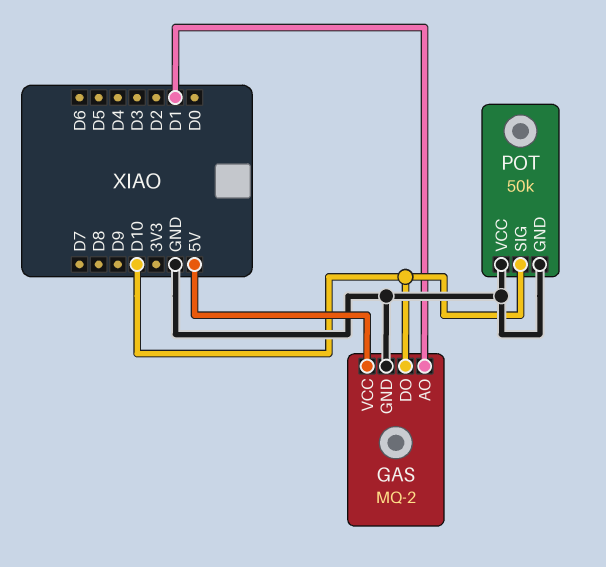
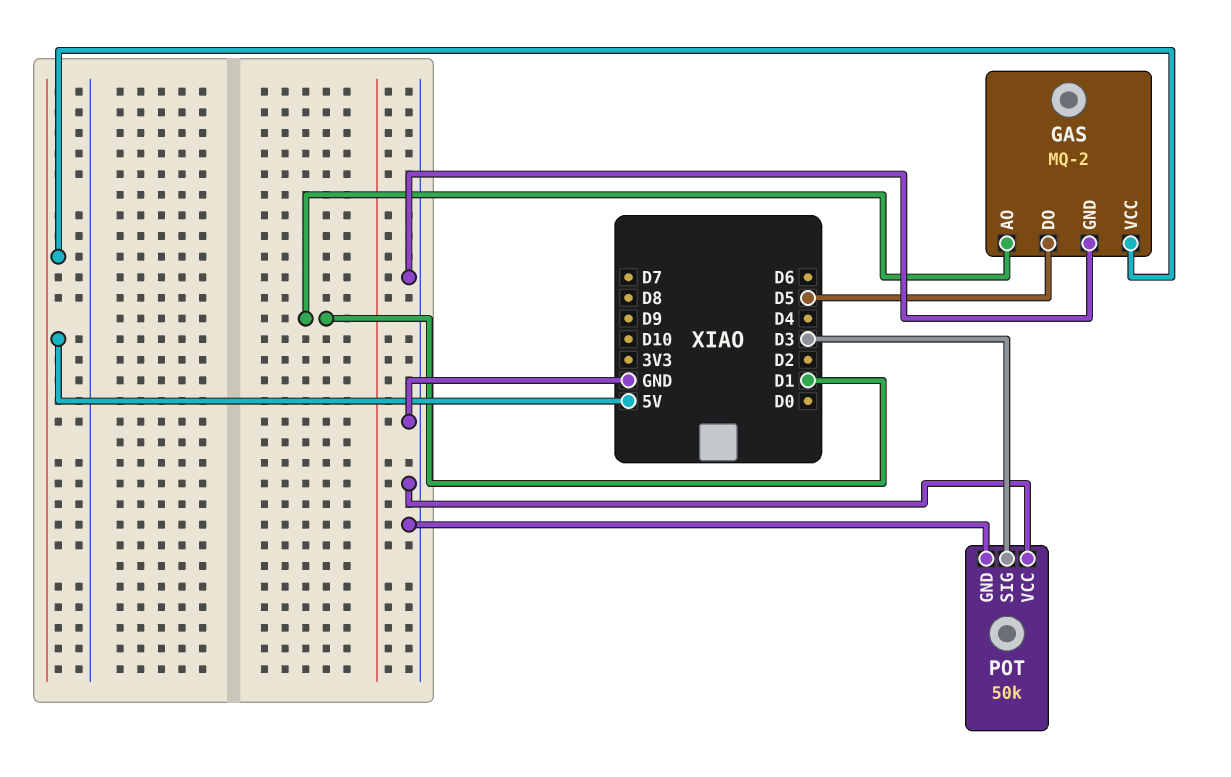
GAS pin DO: D10 -> D5
POT pin SIG: D10 -> D3

